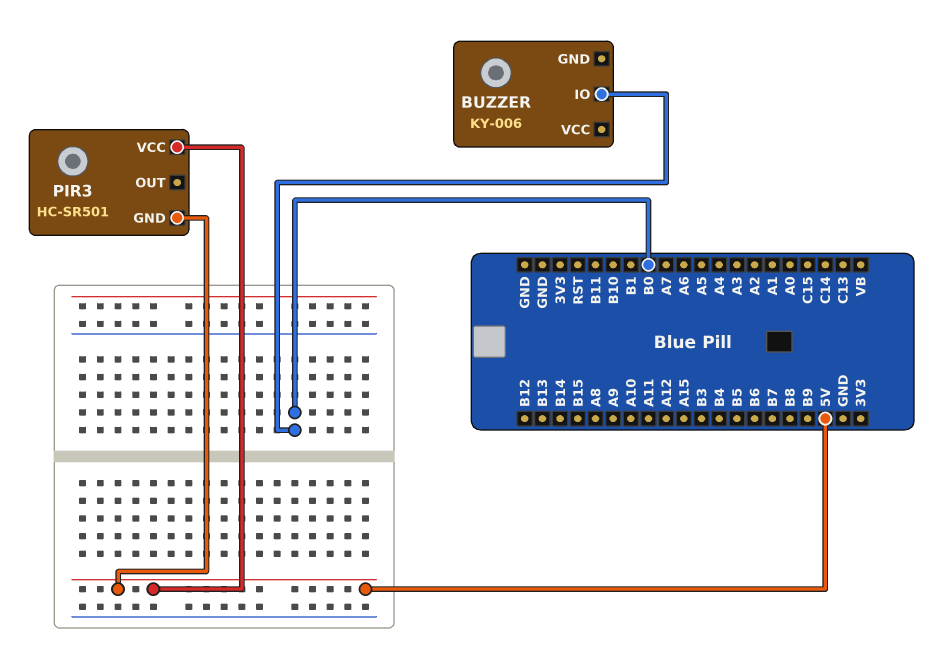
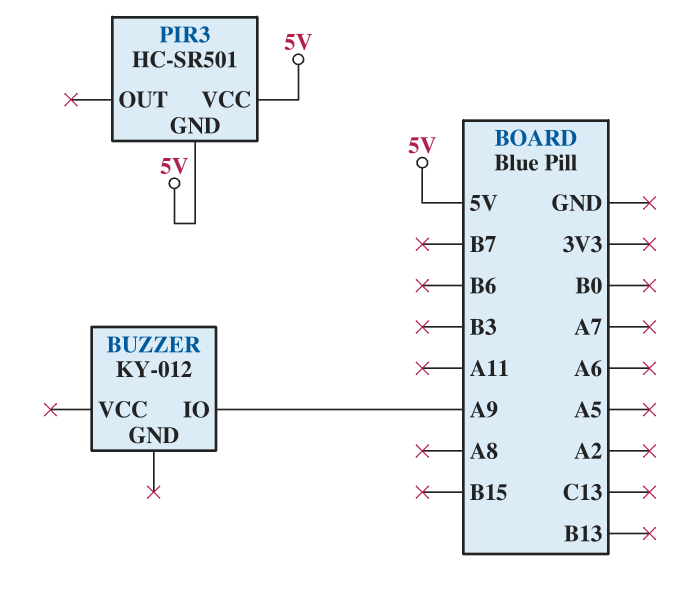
BUZZER: KY-006 -> KY-012
BUZZER pin IO: B0 -> A9

